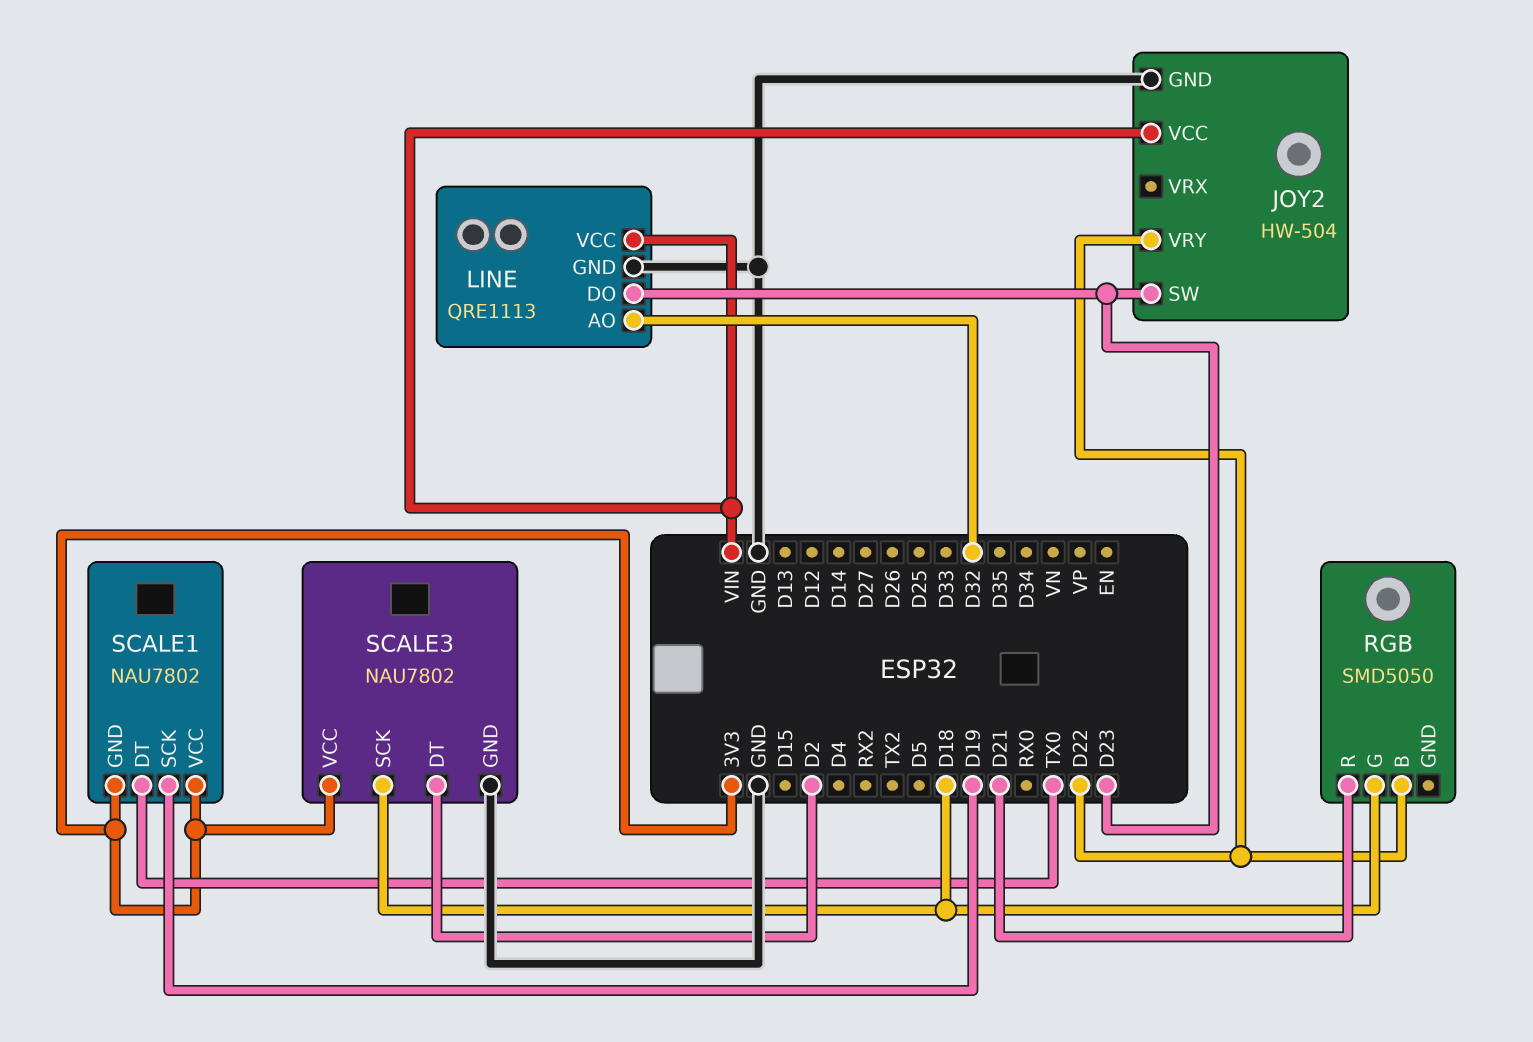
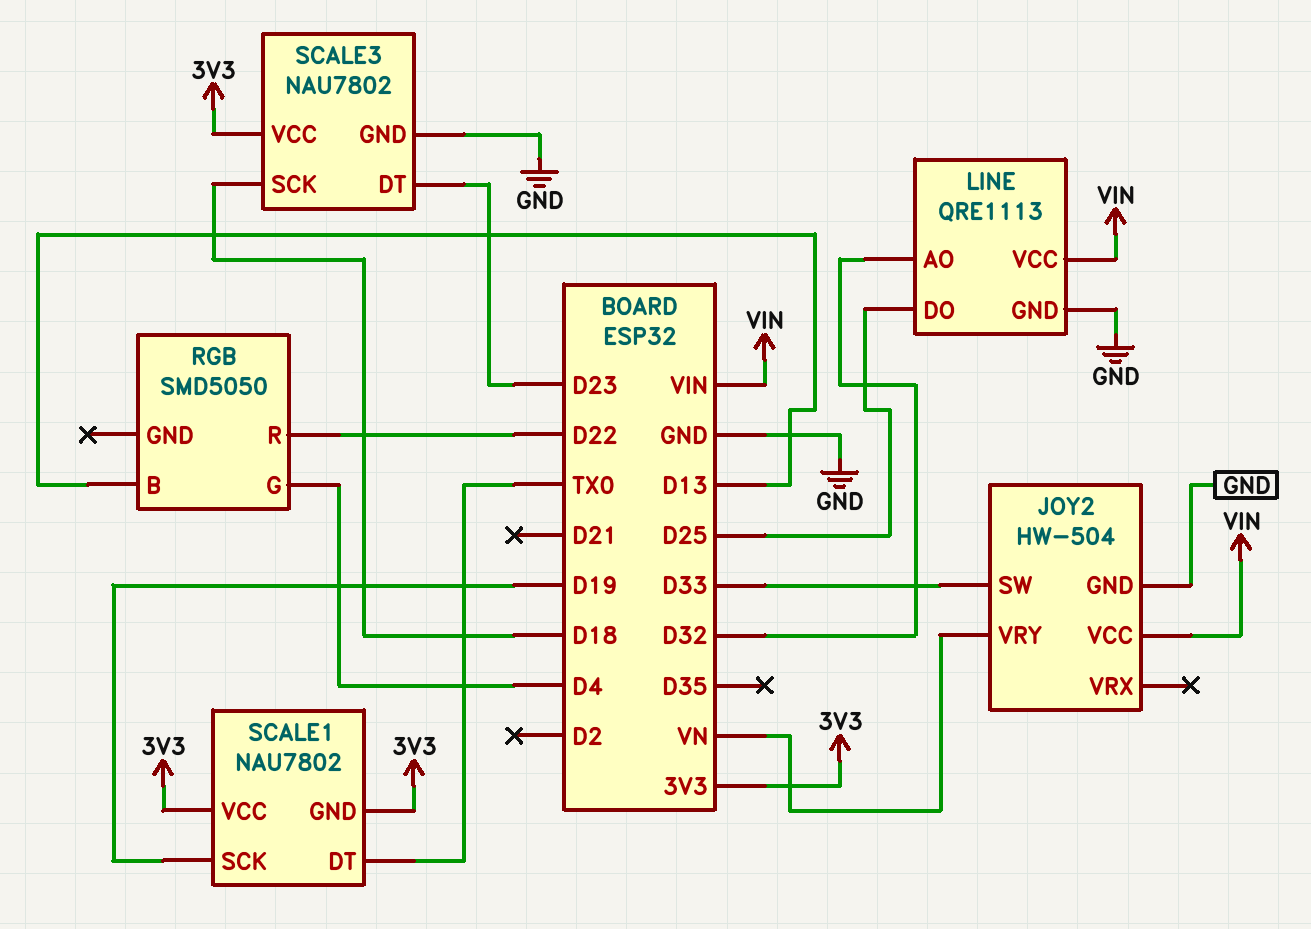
JOY2 pin SW: D23 -> D33
JOY2 pin VRY: D22 -> VN
LINE pin DO: D23 -> D25
RGB pin B: D22 -> D13
RGB pin G: D18 -> D4
RGB pin R: D21 -> D22
SCALE3 pin DT: D2 -> D23

